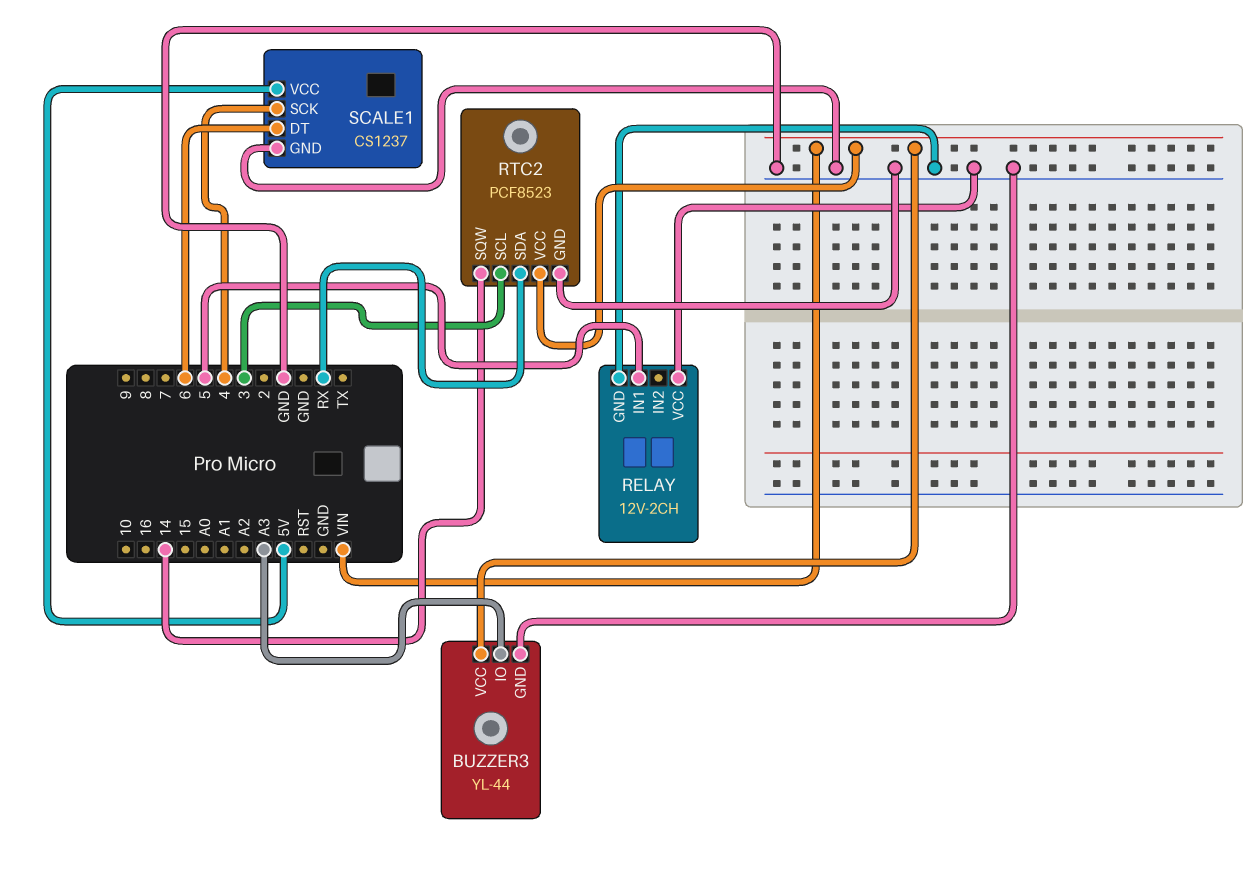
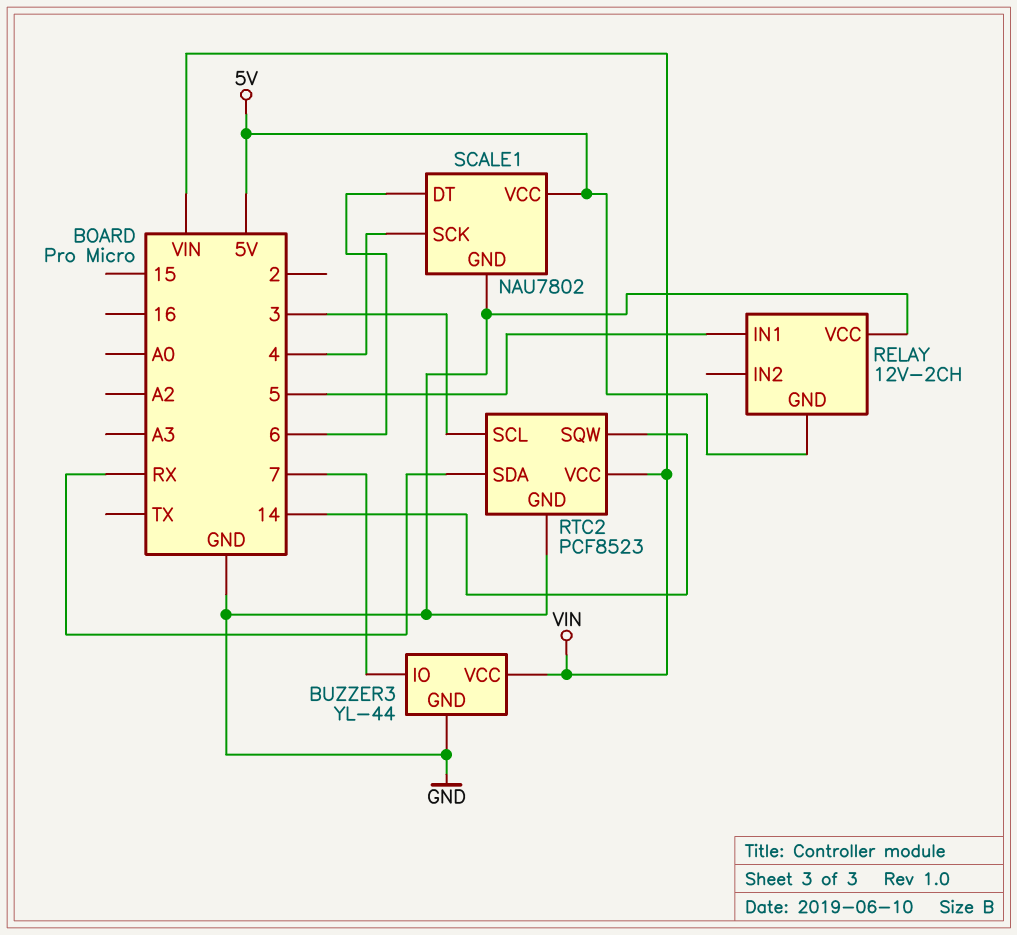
BUZZER3 pin IO: A3 -> 7
RELAY pin GND: GND -> 5V
SCALE1: CS1237 -> NAU7802

